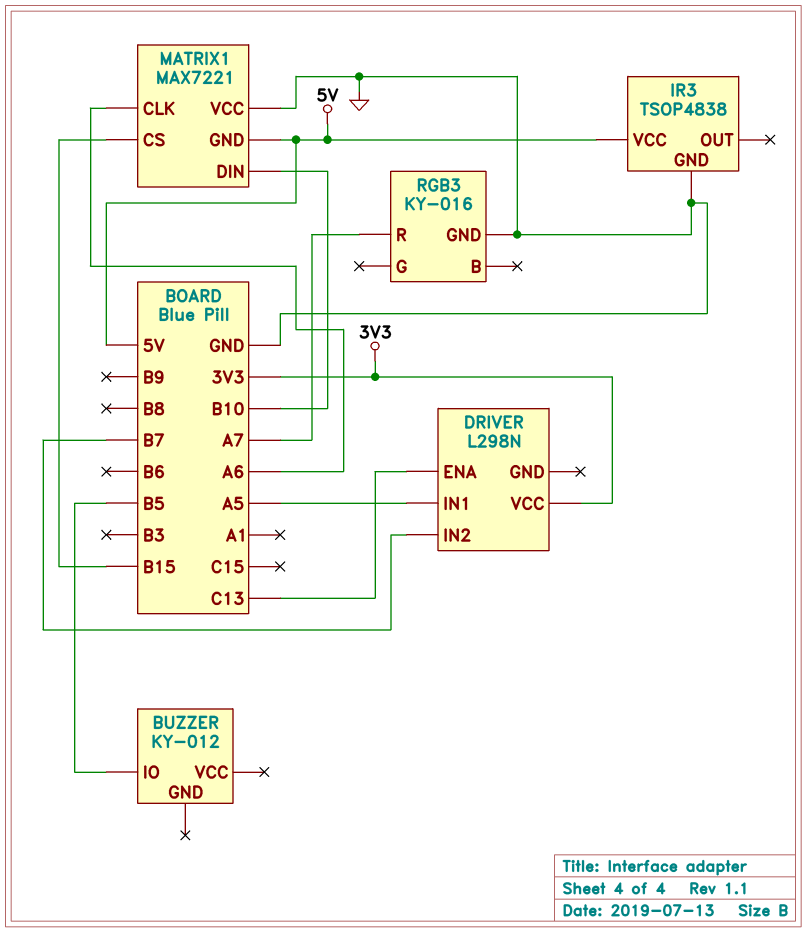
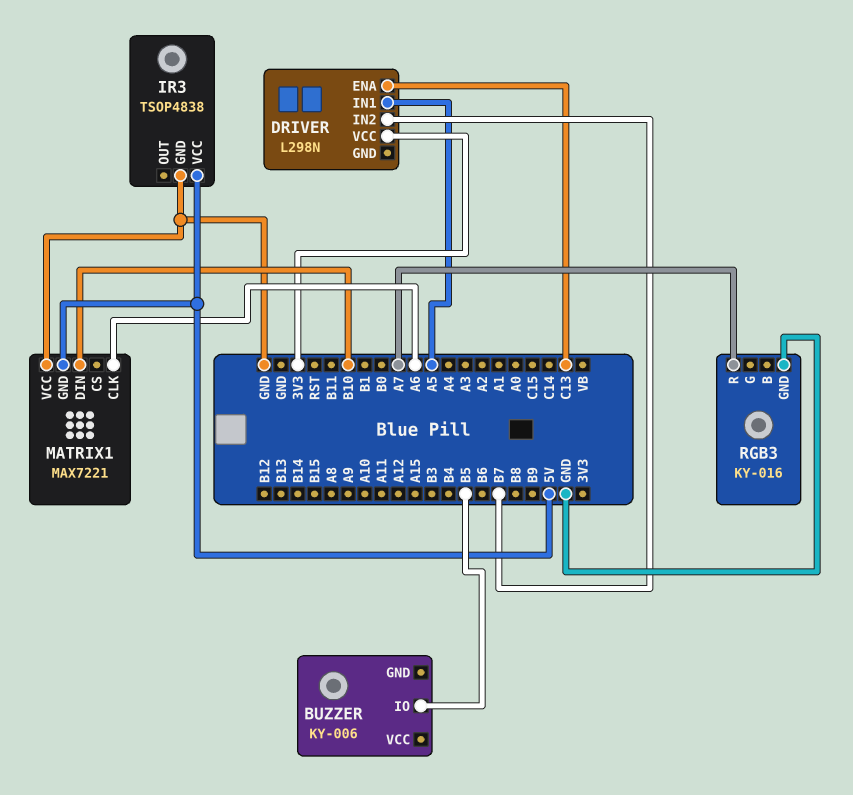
BUZZER: KY-012 -> KY-006
MATRIX1 pin CS: B15 -> none

